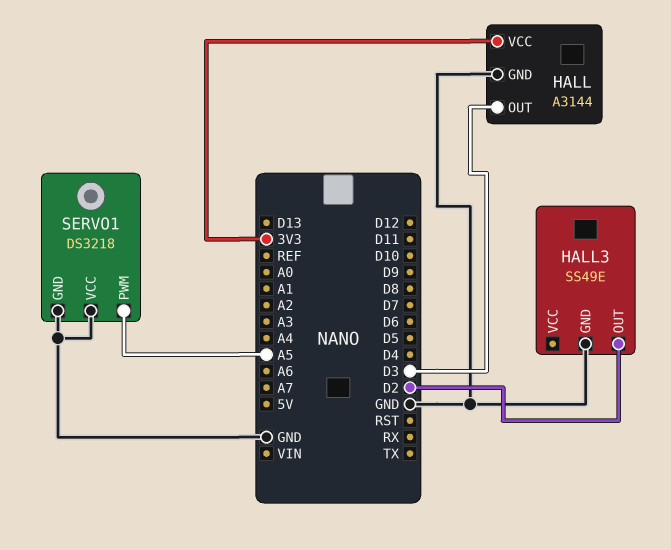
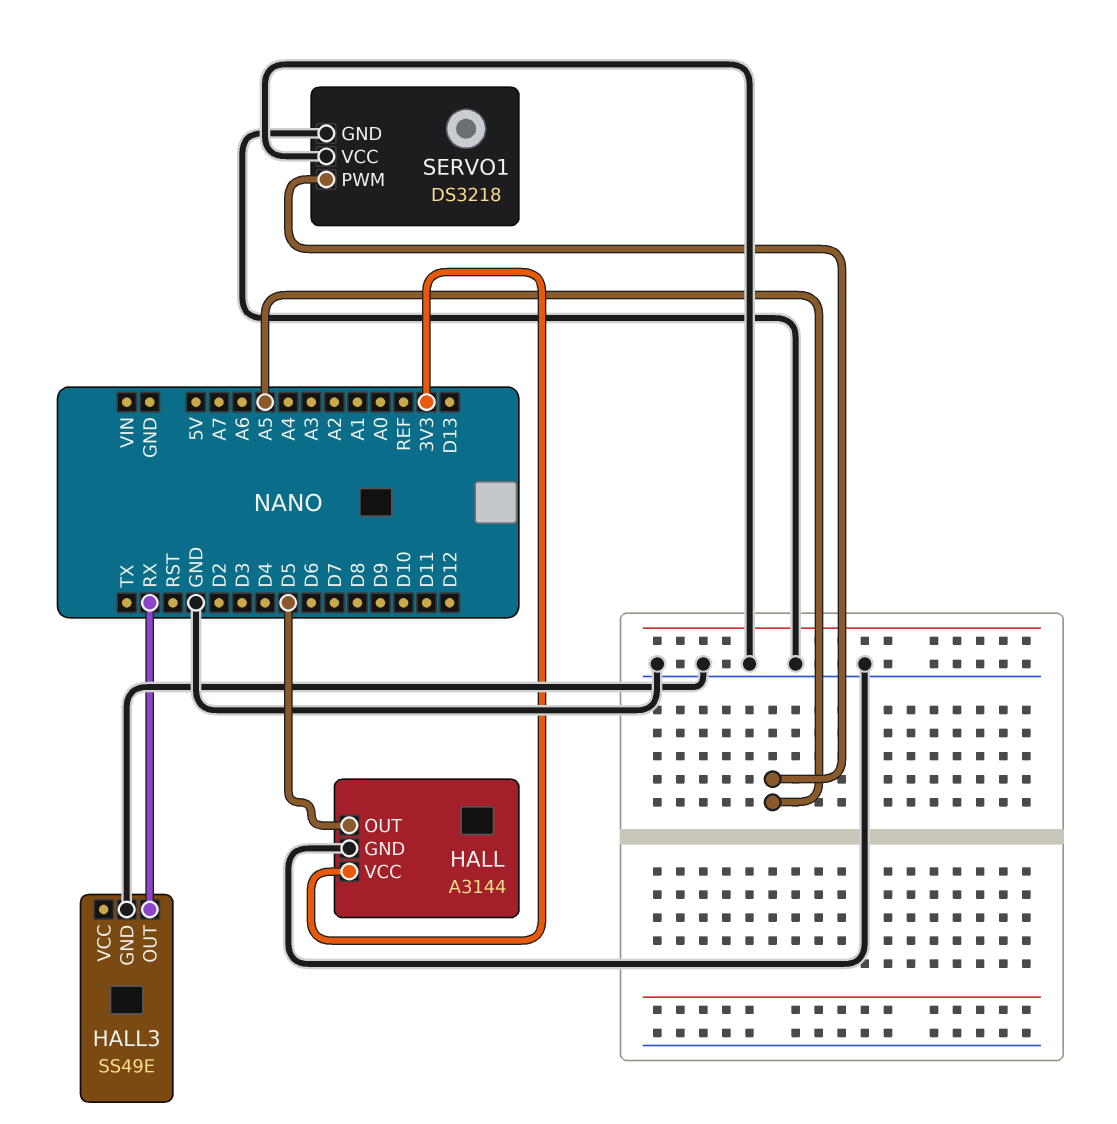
HALL pin OUT: D3 -> D5
HALL3 pin OUT: D2 -> RX

